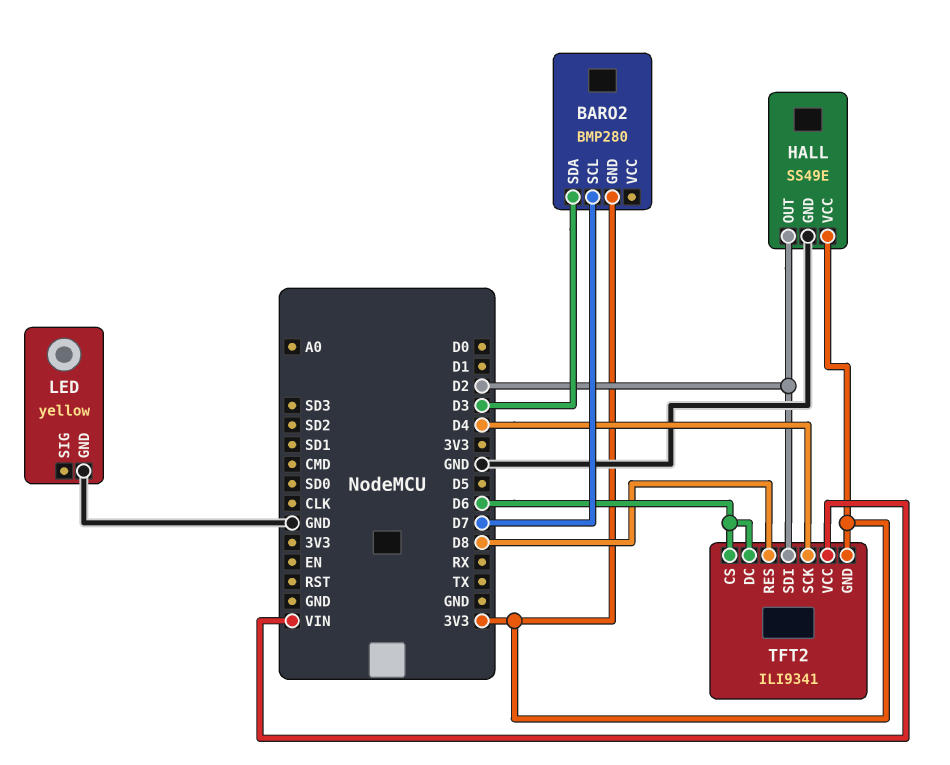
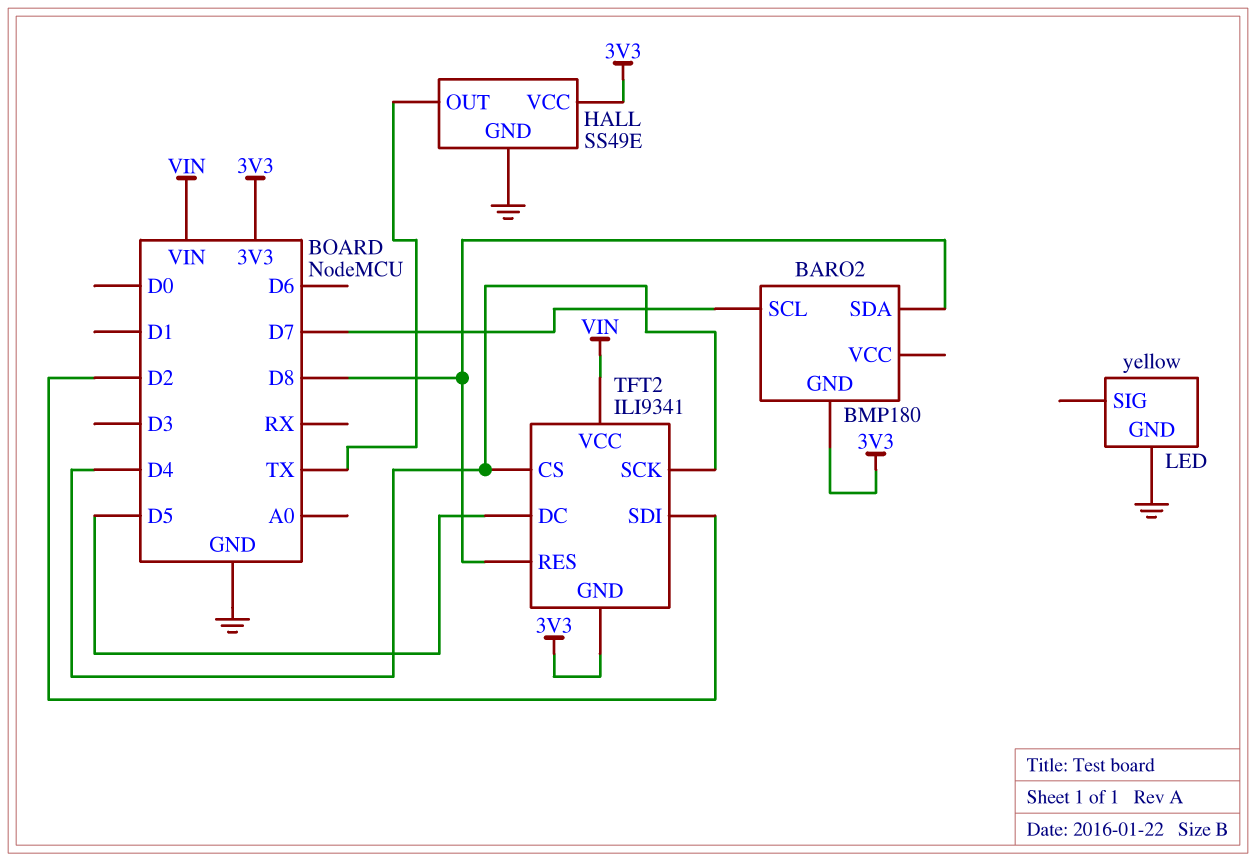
BARO2: BMP280 -> BMP180
BARO2 pin SDA: D3 -> D8
HALL pin OUT: D2 -> TX
TFT2 pin CS: D6 -> D4
TFT2 pin DC: D6 -> D5

